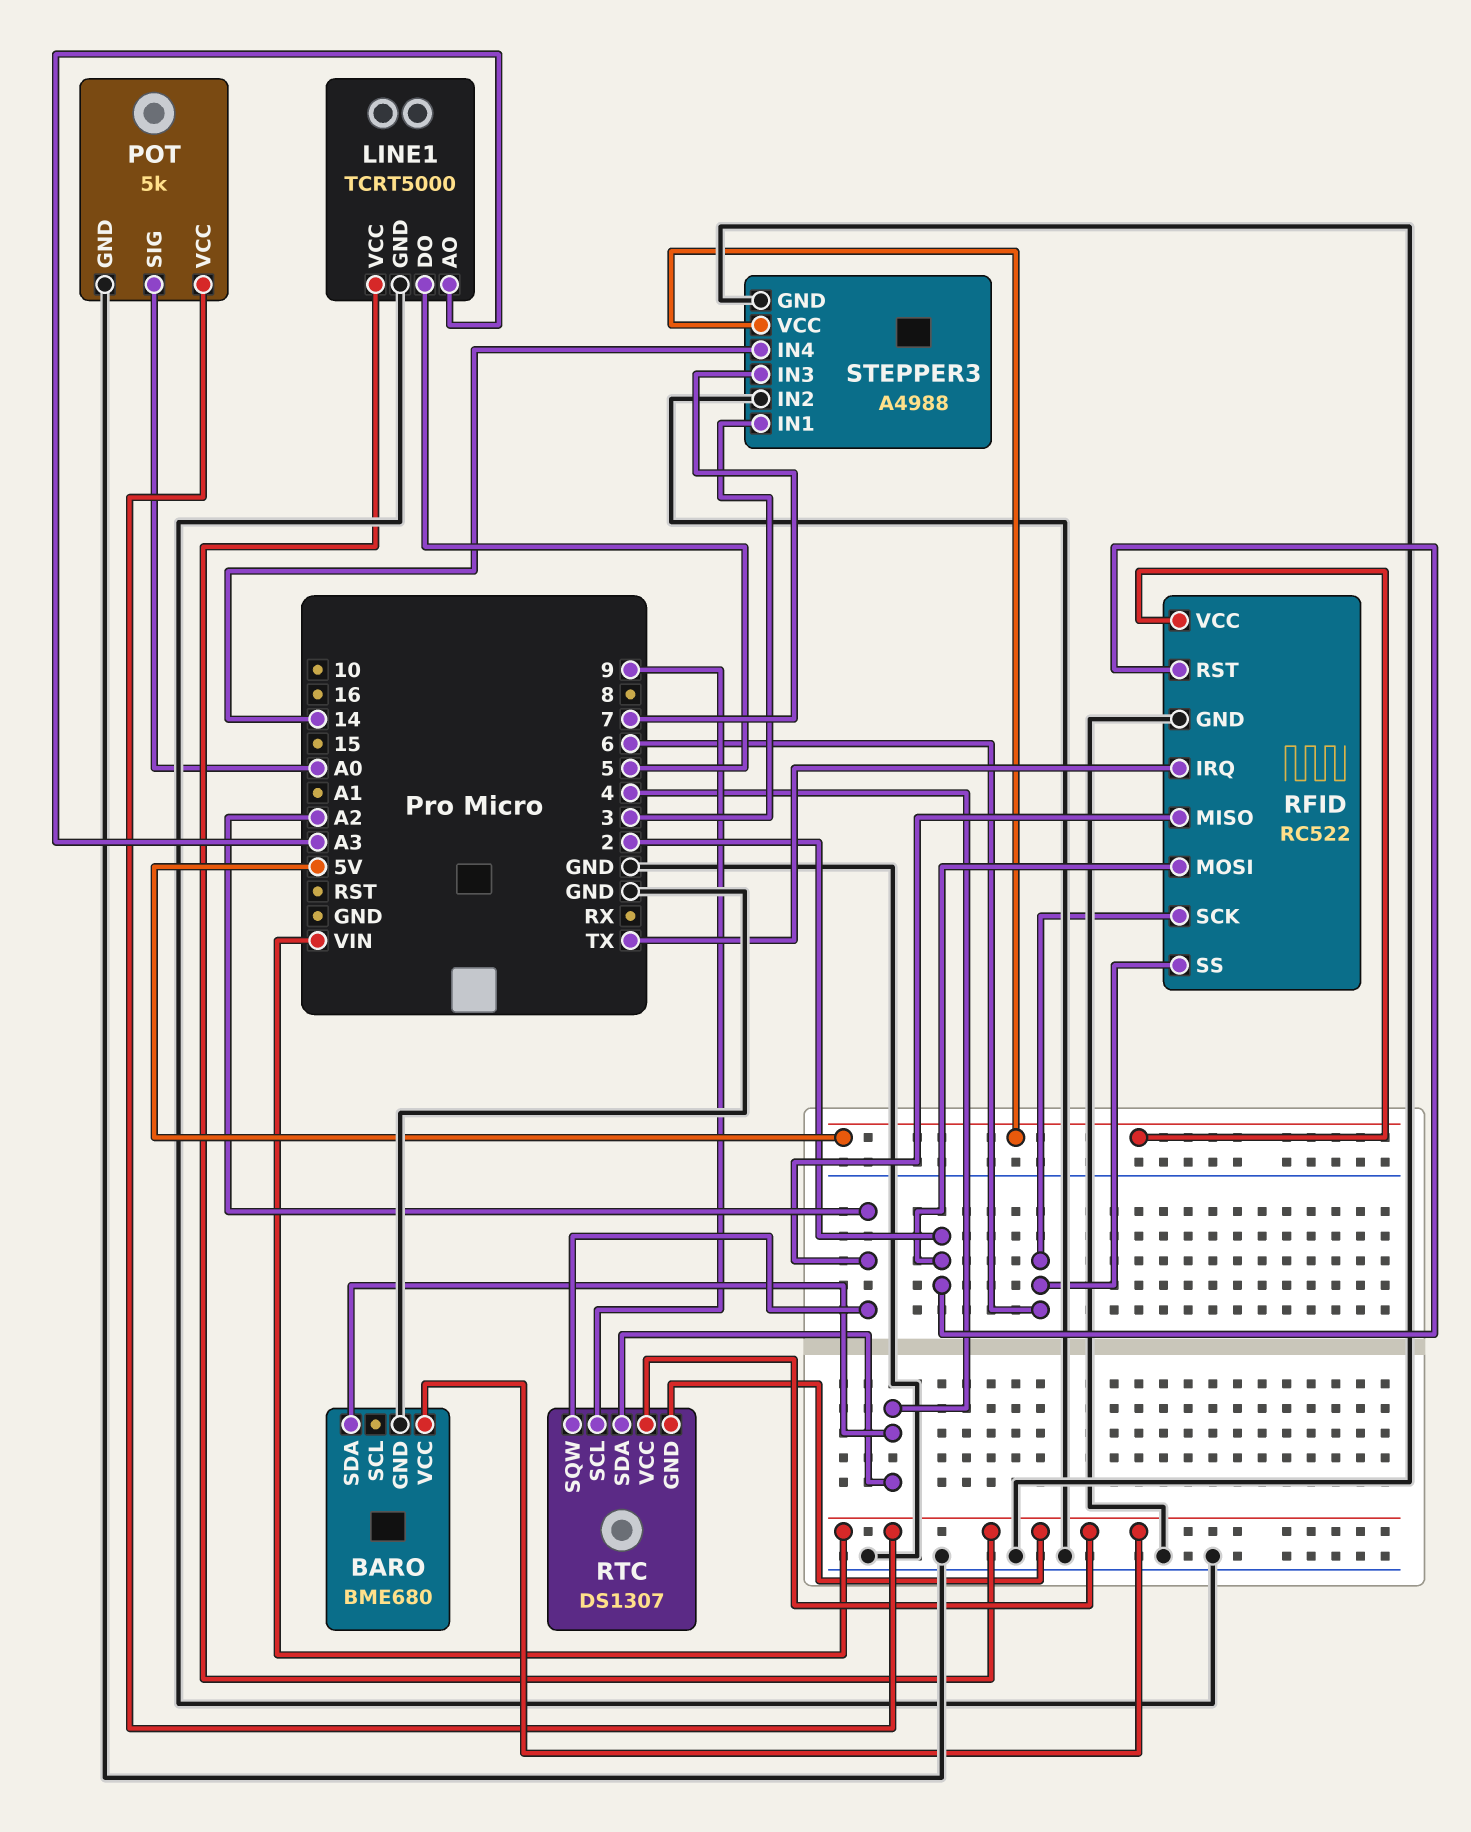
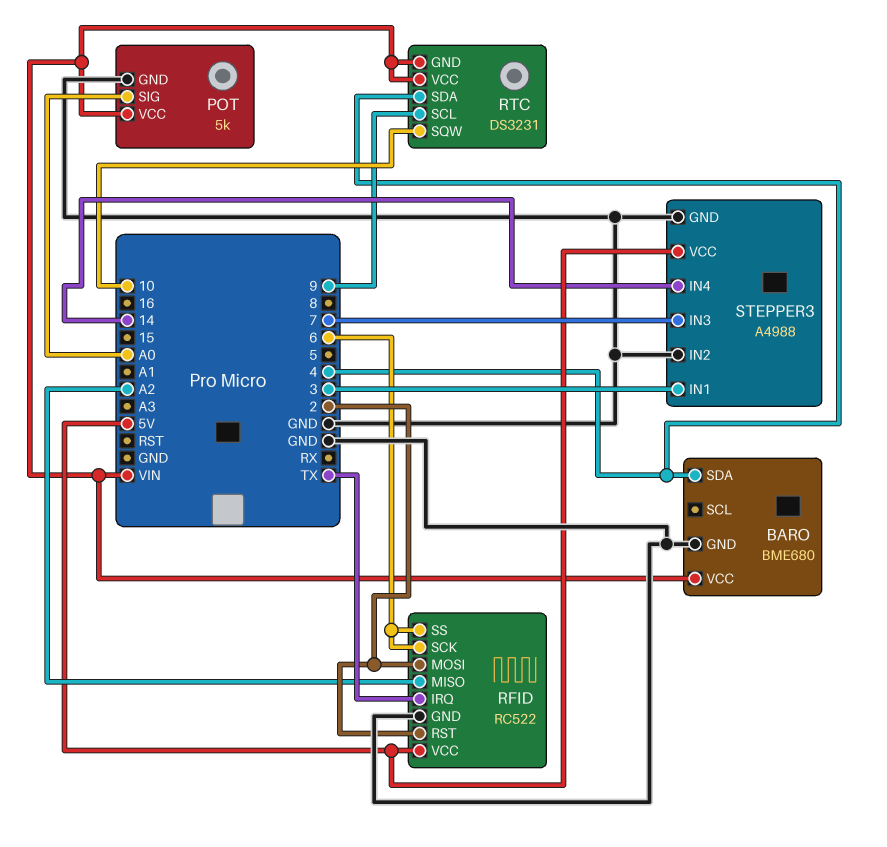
LINE1: TCRT5000 -> none
LINE1 pin AO: A3 -> none
LINE1 pin DO: 5 -> none
LINE1 pin GND: GND -> none
LINE1 pin VCC: VIN -> none
RTC: DS1307 -> DS3231
RTC pin SQW: A2 -> 10

